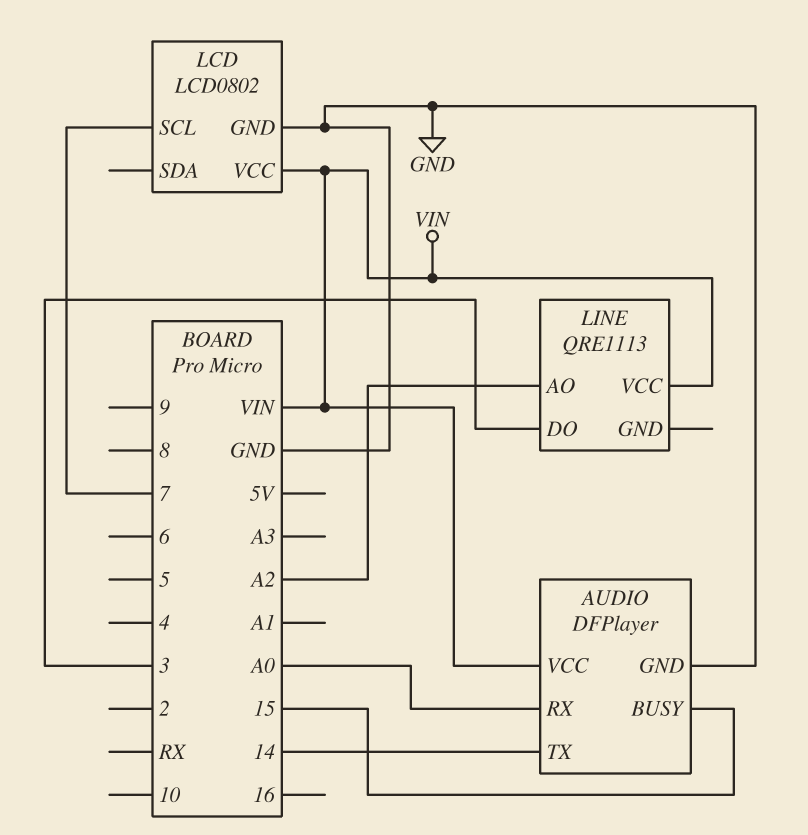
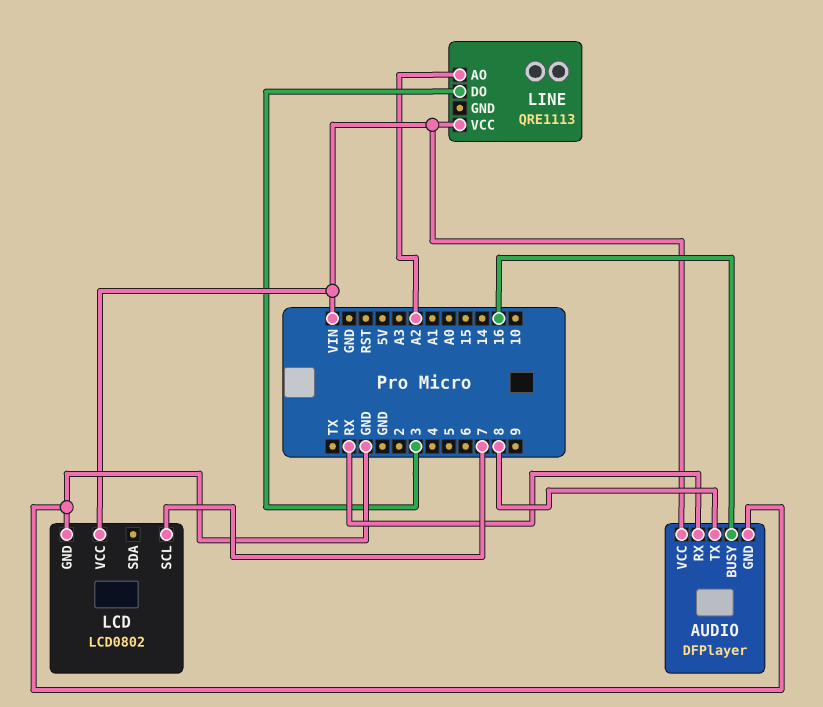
AUDIO pin BUSY: 15 -> 16
AUDIO pin RX: A0 -> RX
AUDIO pin TX: 14 -> 8

